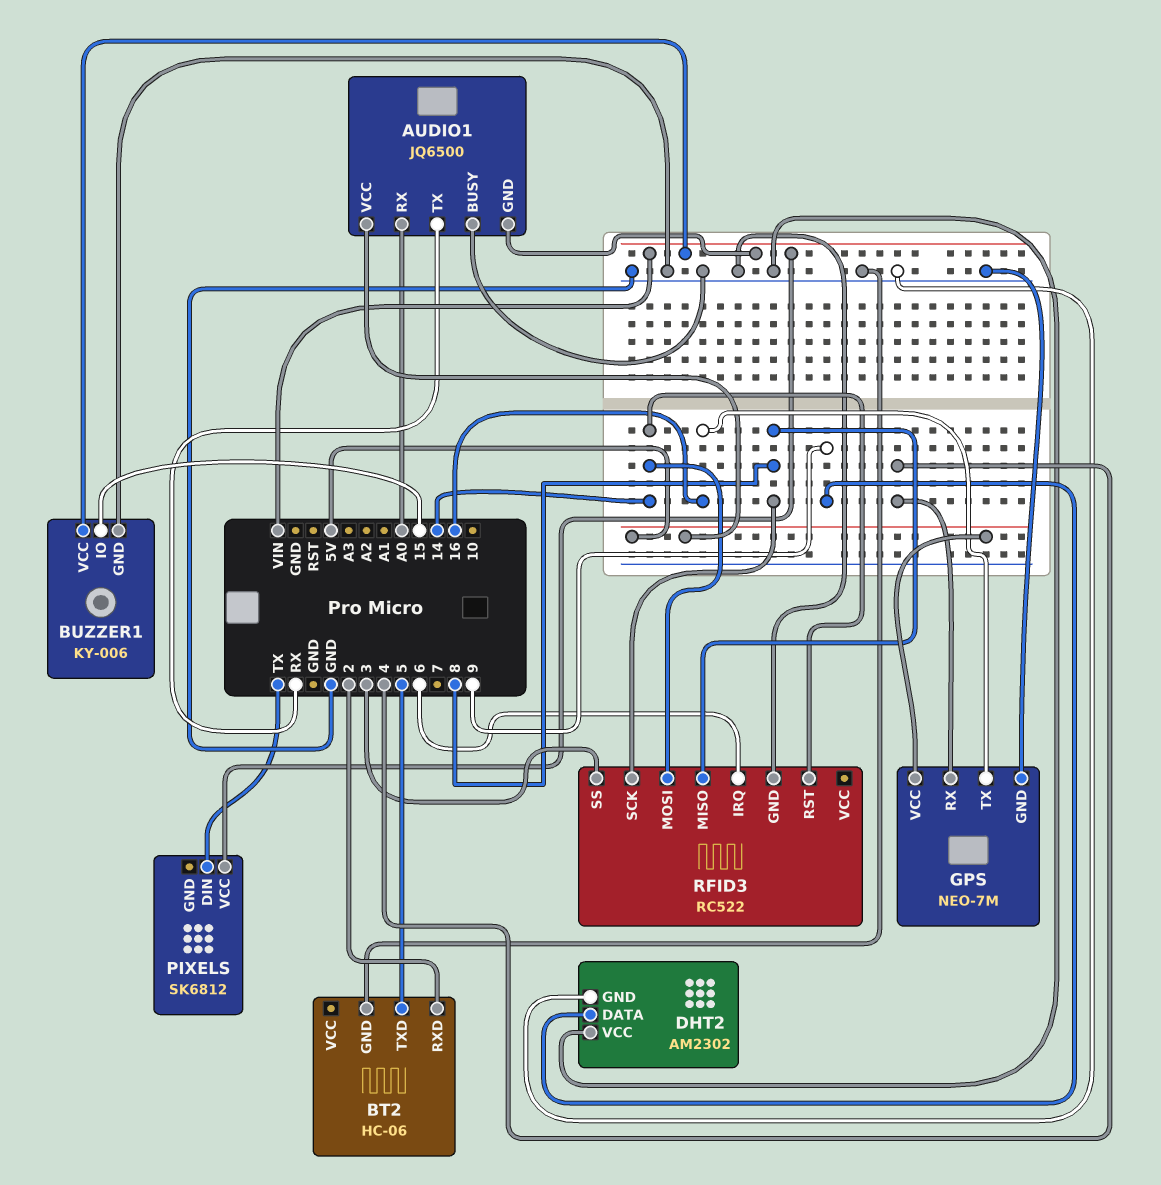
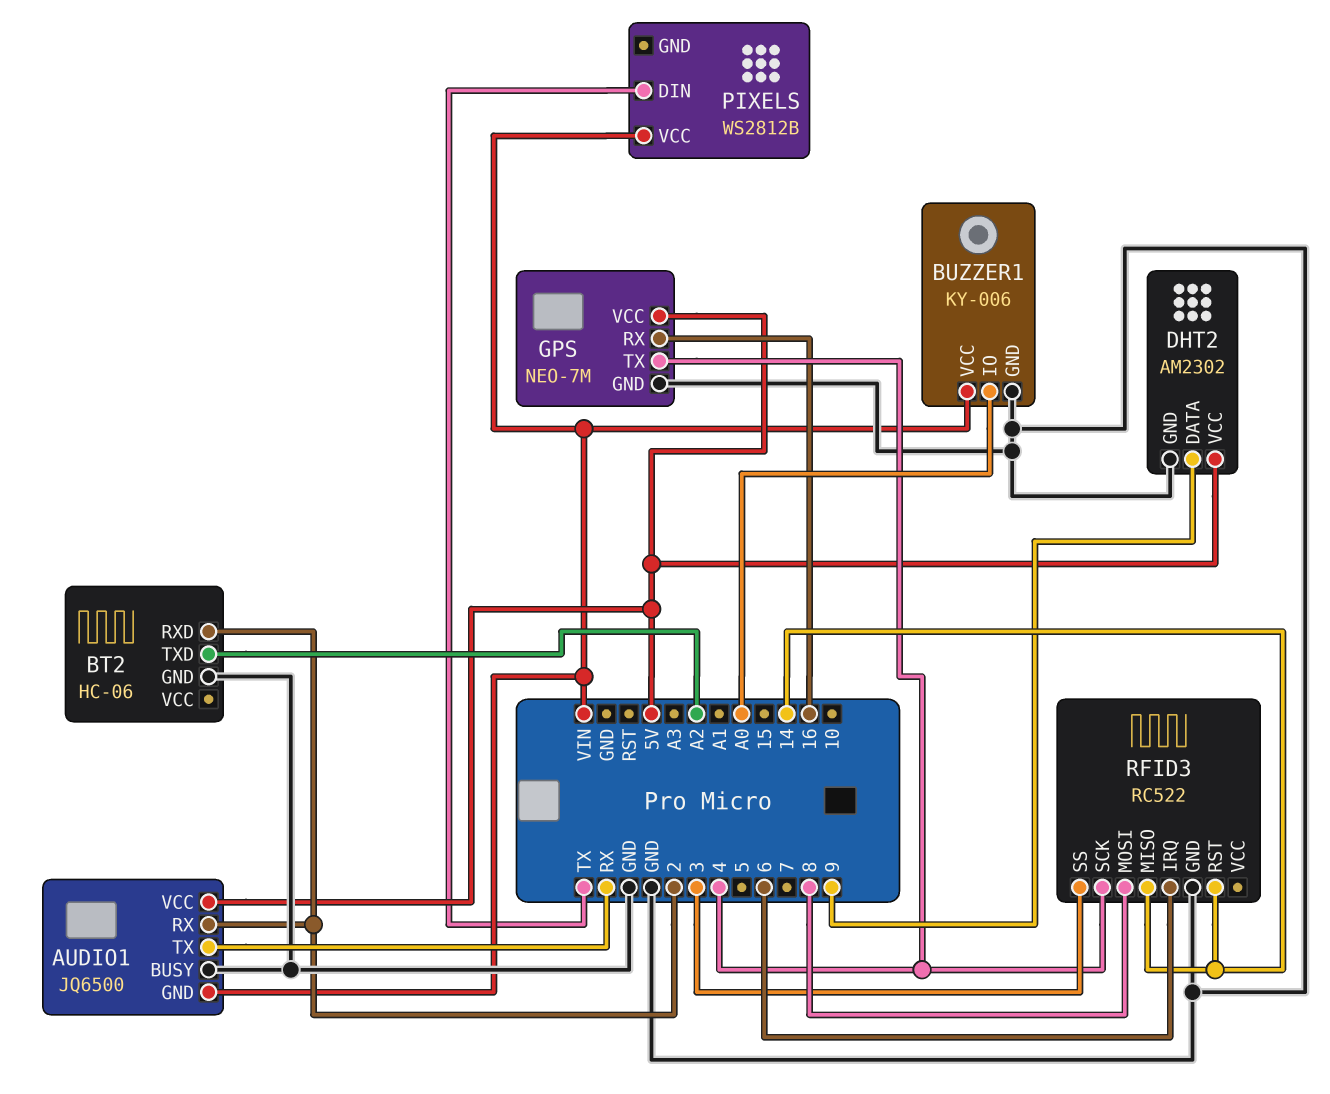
AUDIO1 pin RX: A0 -> 2
BT2 pin TXD: 5 -> A2
BUZZER1 pin IO: 15 -> A0
DHT2 pin VCC: GND -> 5V
GPS pin RX: 4 -> 16
GPS pin TX: 16 -> 4
PIXELS: SK6812 -> WS2812B
RFID3 pin MISO: 8 -> 14
RFID3 pin MOSI: 14 -> 8
RFID3 pin SCK: 8 -> 4

